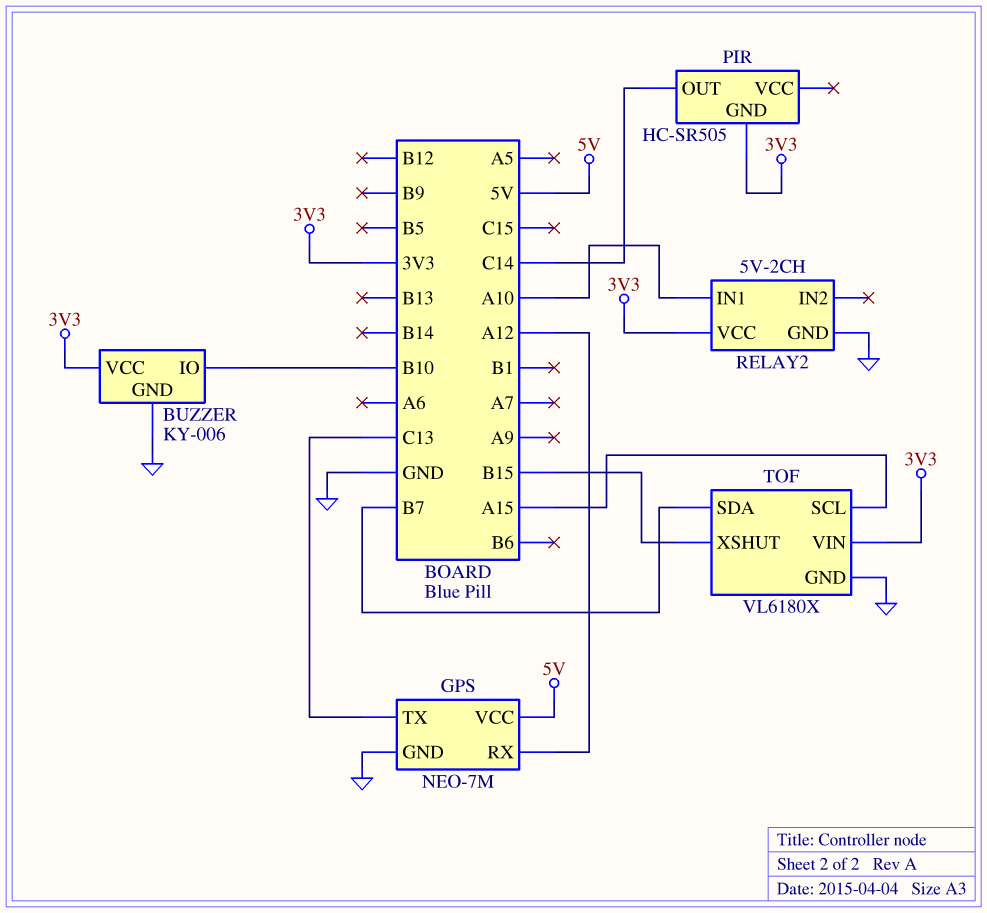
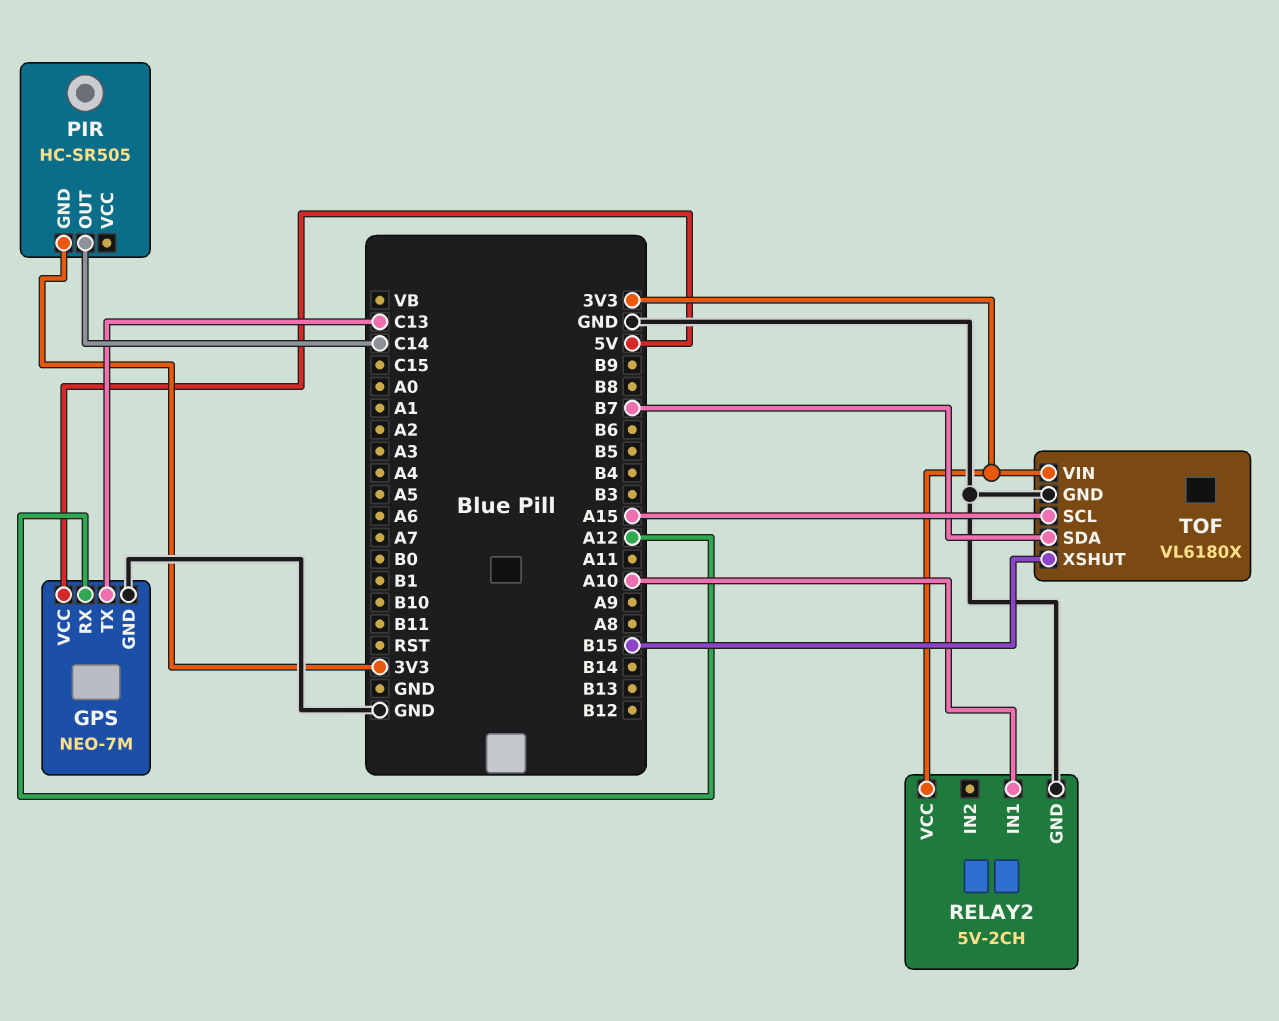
BUZZER: KY-006 -> none
BUZZER pin GND: GND -> none
BUZZER pin IO: B10 -> none
BUZZER pin VCC: 3V3 -> none

